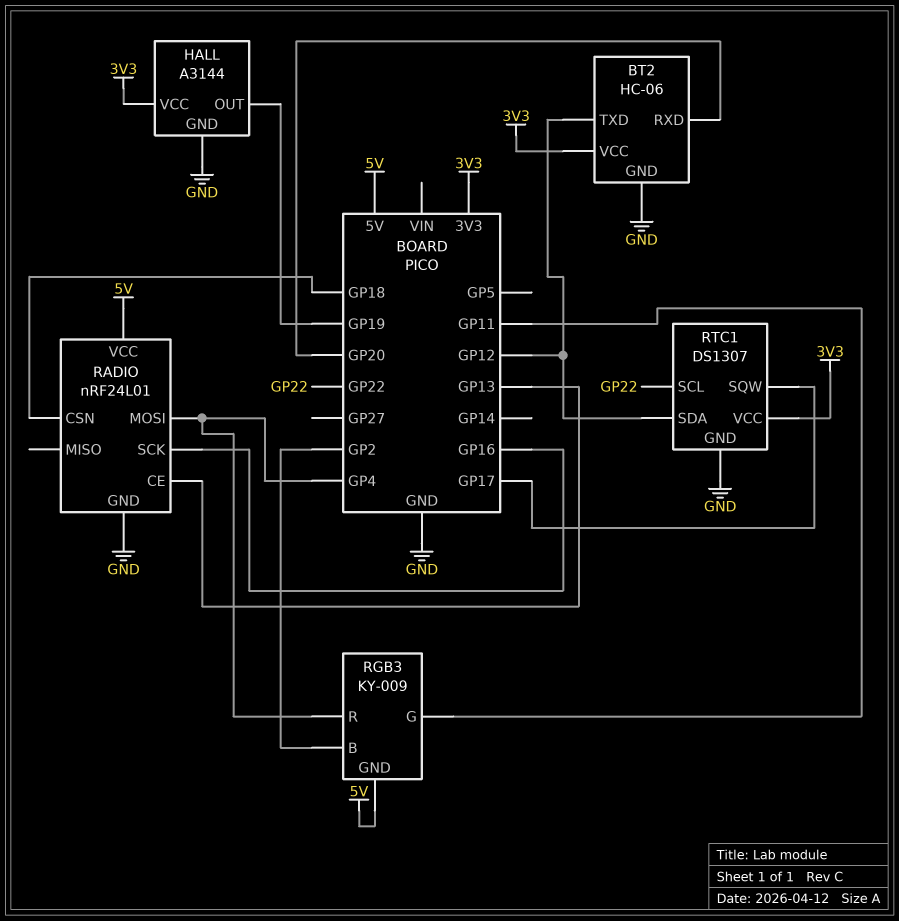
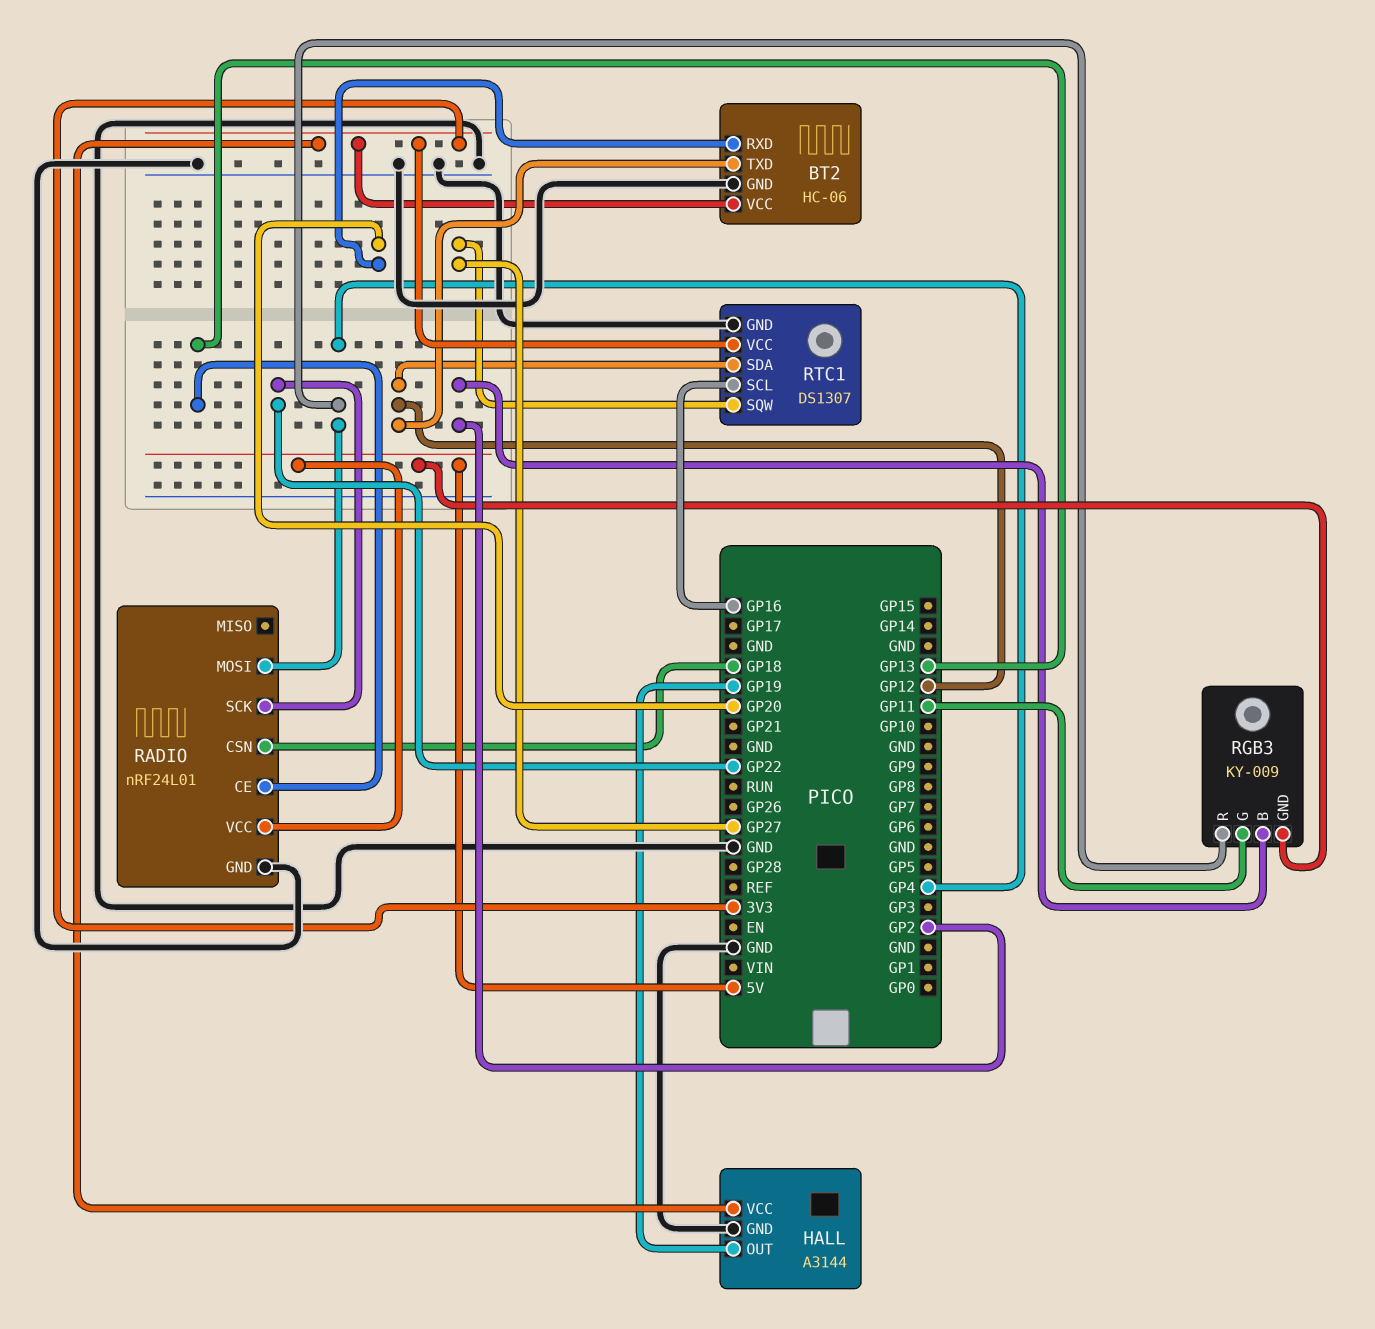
RADIO pin SCK: GP16 -> GP22
RTC1 pin SCL: GP22 -> GP16
RTC1 pin SQW: GP17 -> GP27

